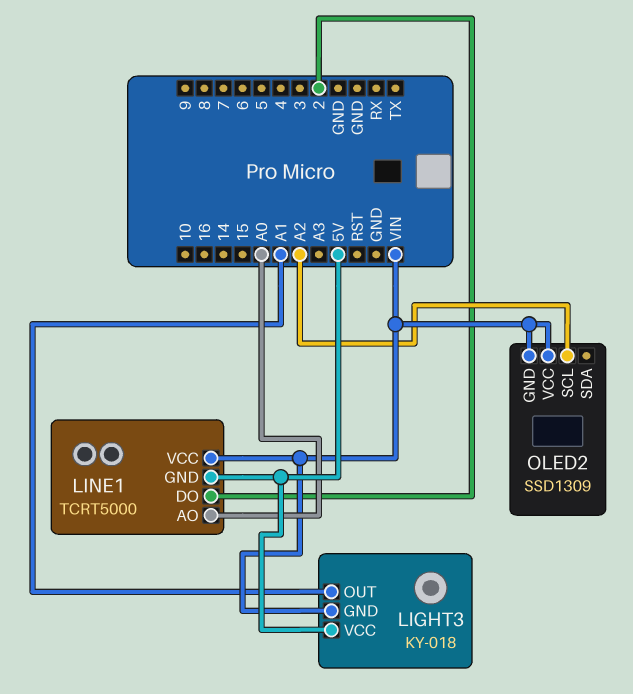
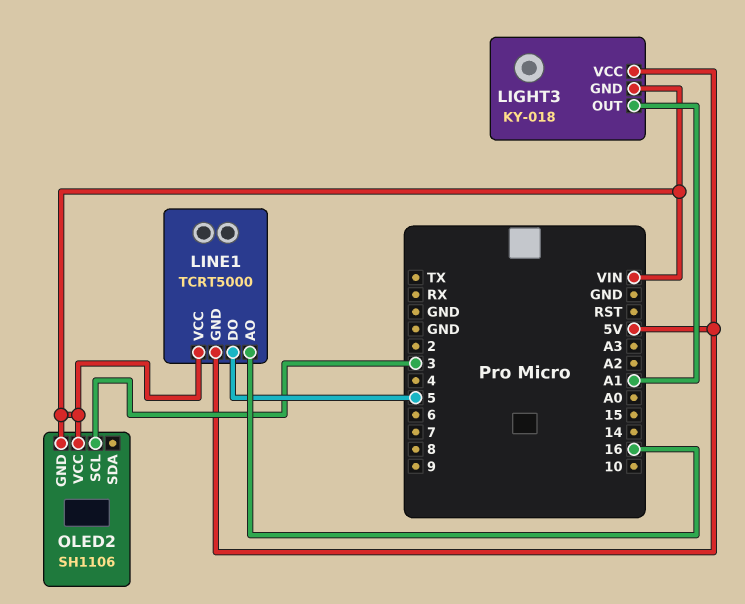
LINE1 pin AO: A0 -> 16
LINE1 pin DO: 2 -> 5
OLED2: SSD1309 -> SH1106
OLED2 pin SCL: A2 -> 3

